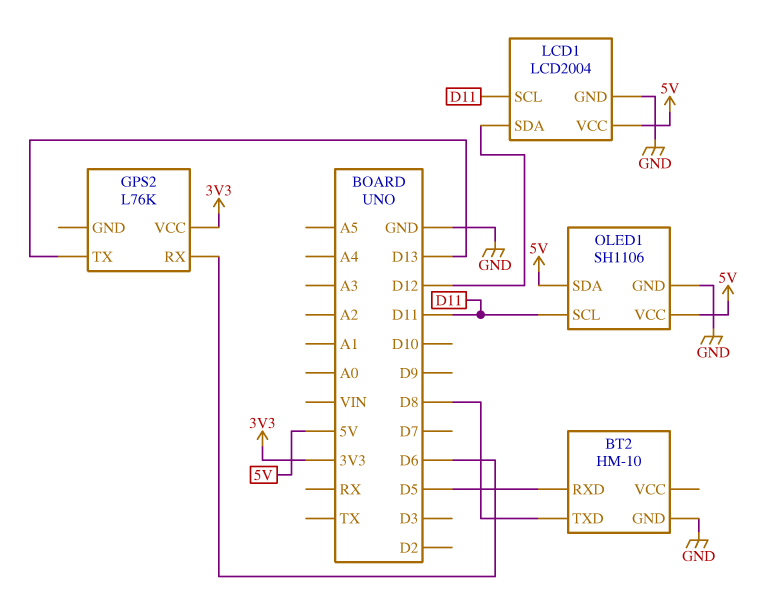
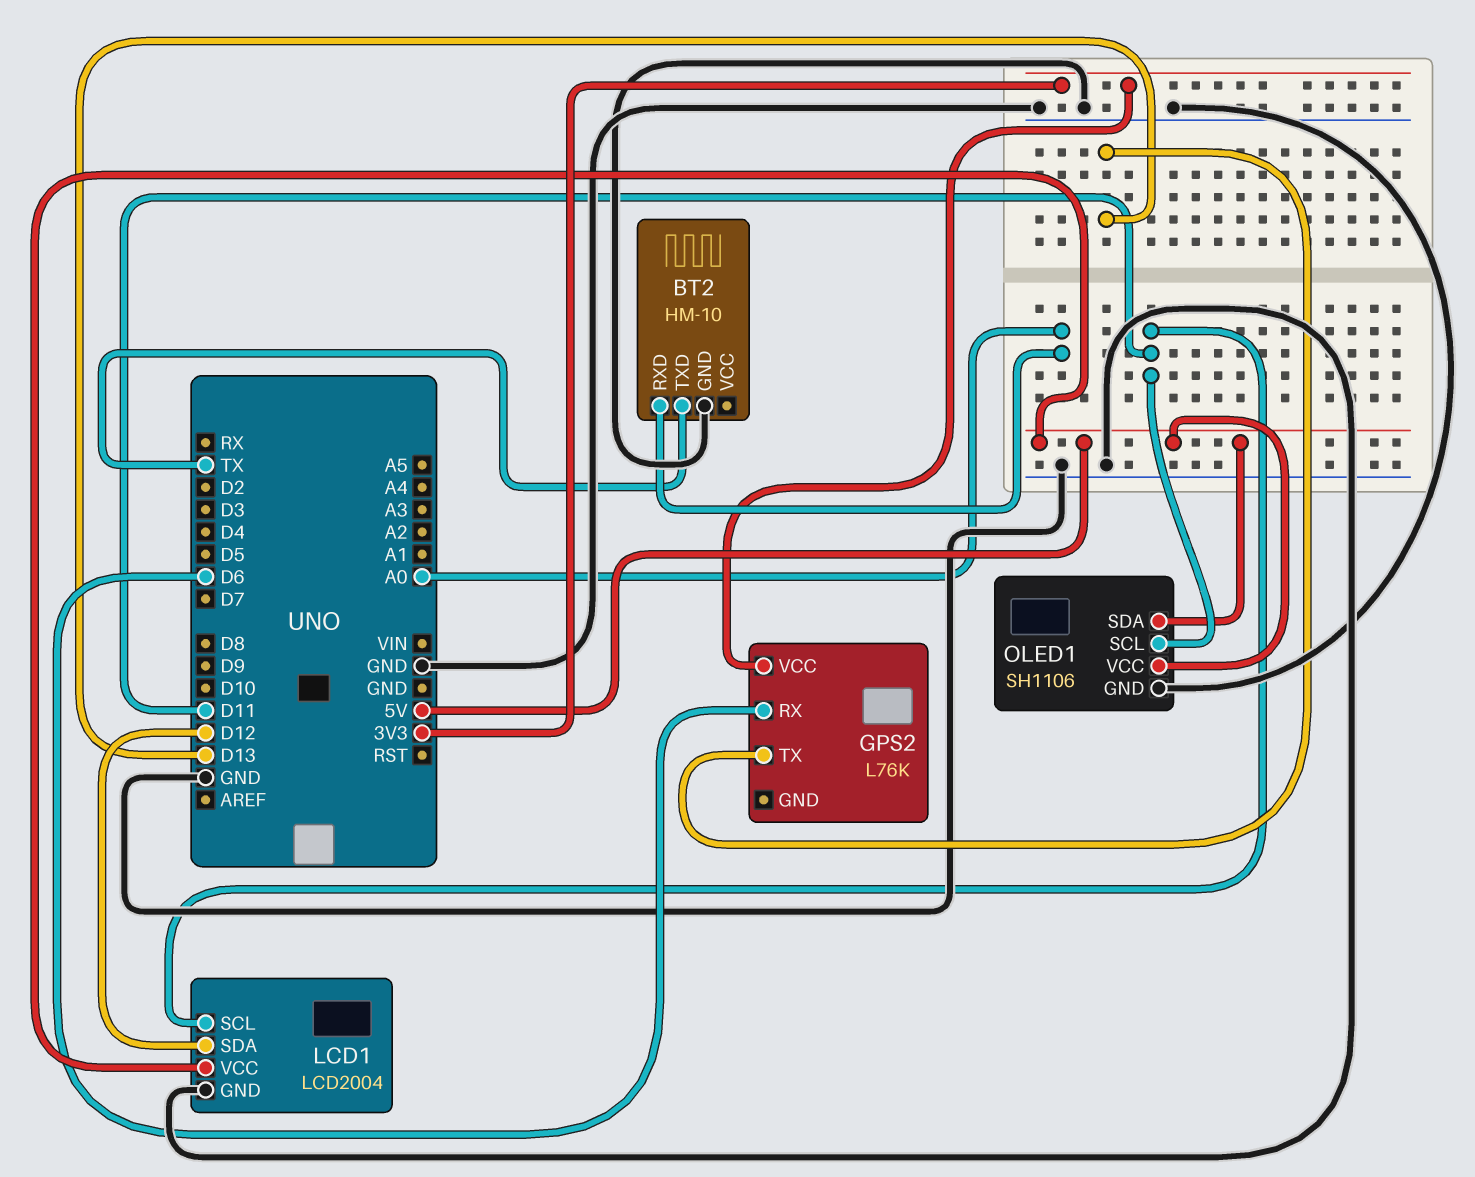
BT2 pin RXD: D5 -> A0
BT2 pin TXD: D8 -> TX

